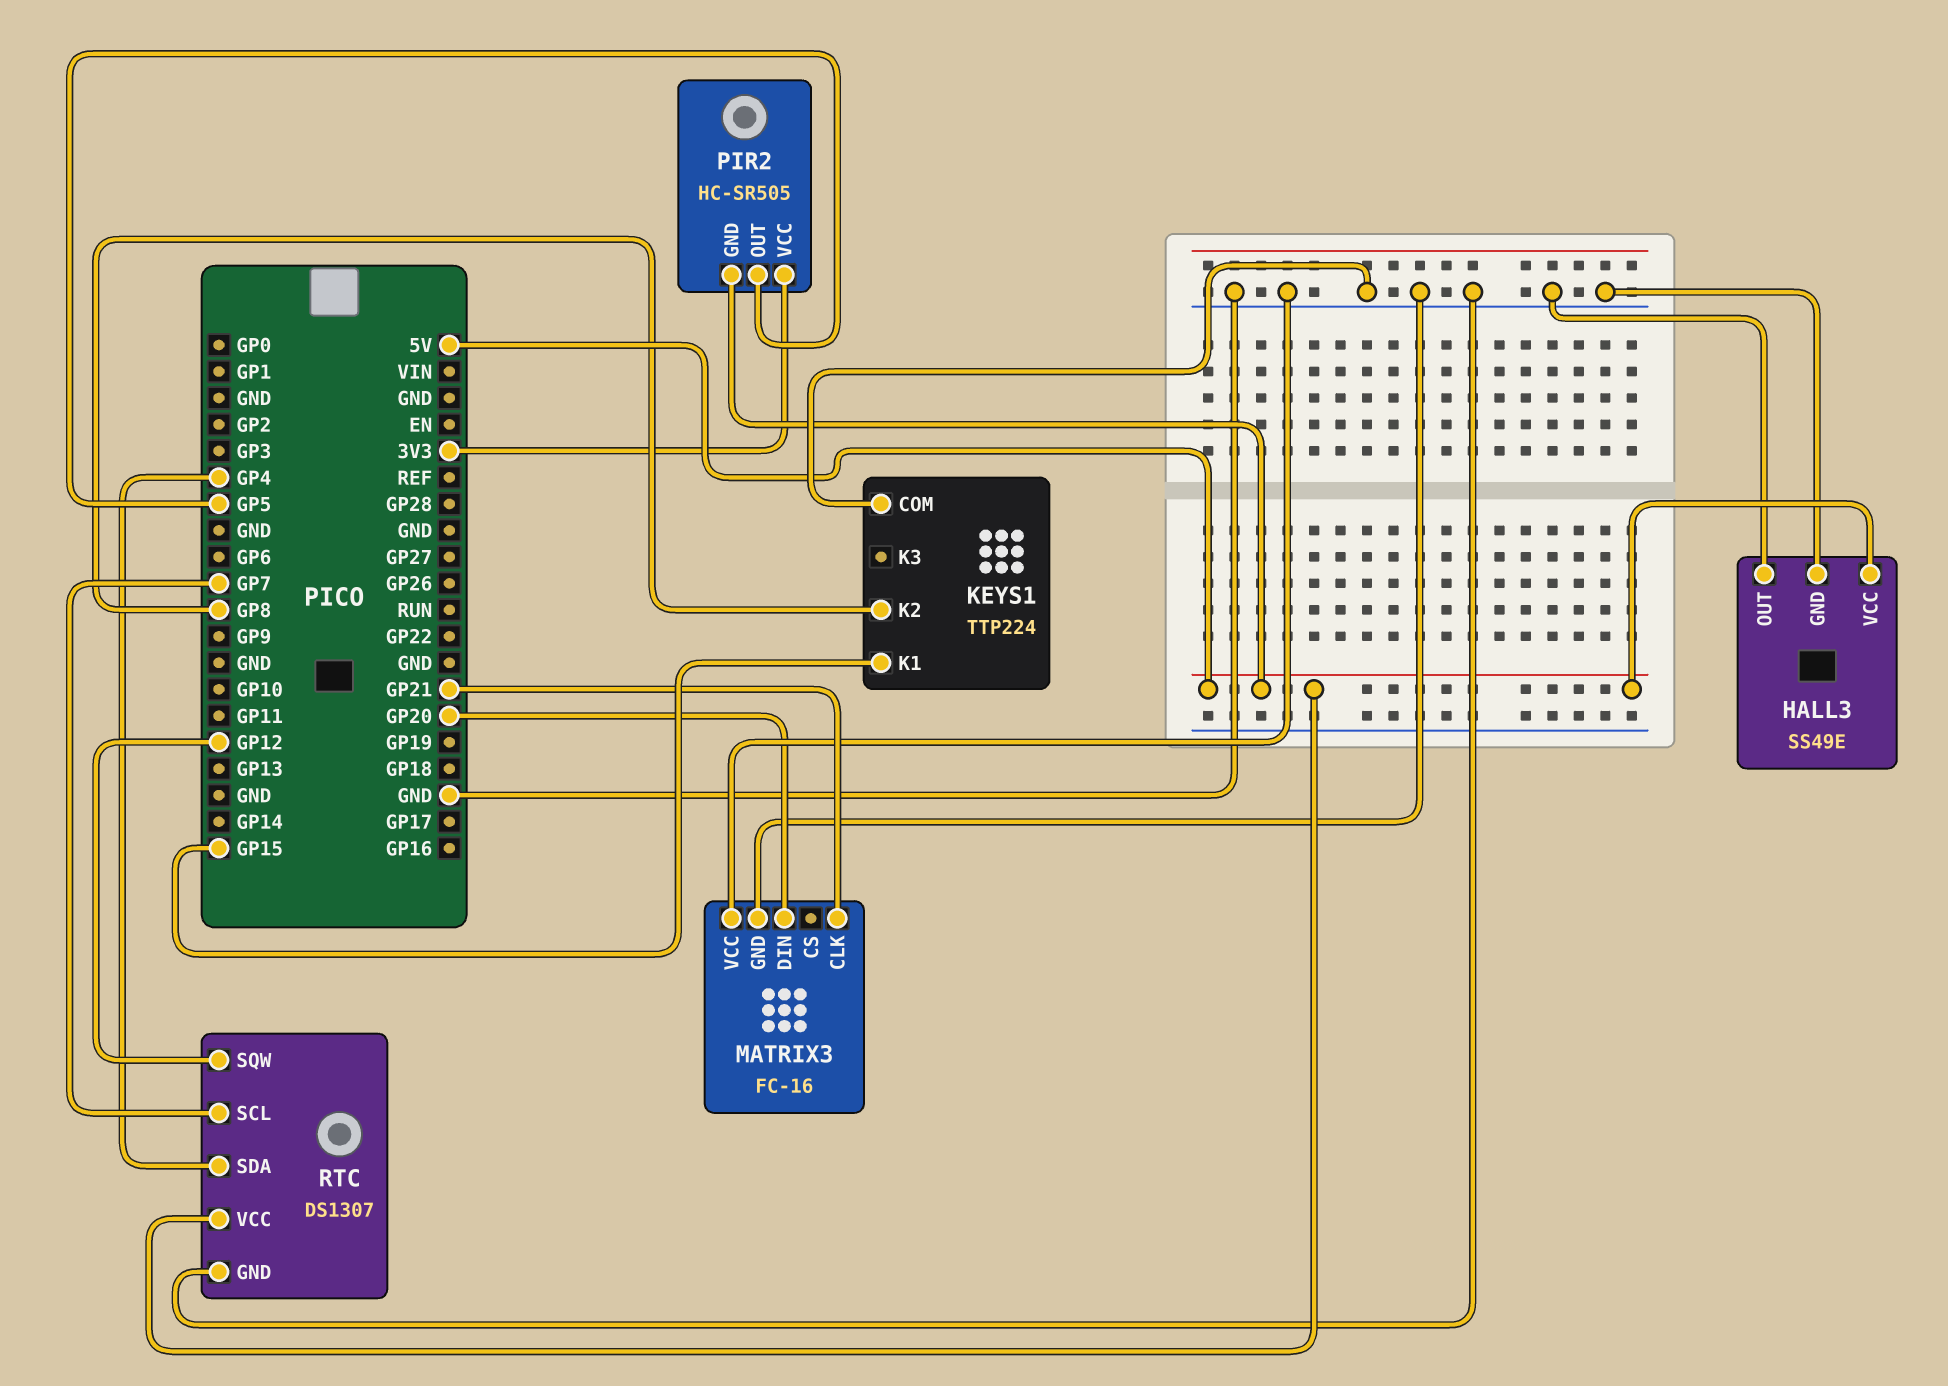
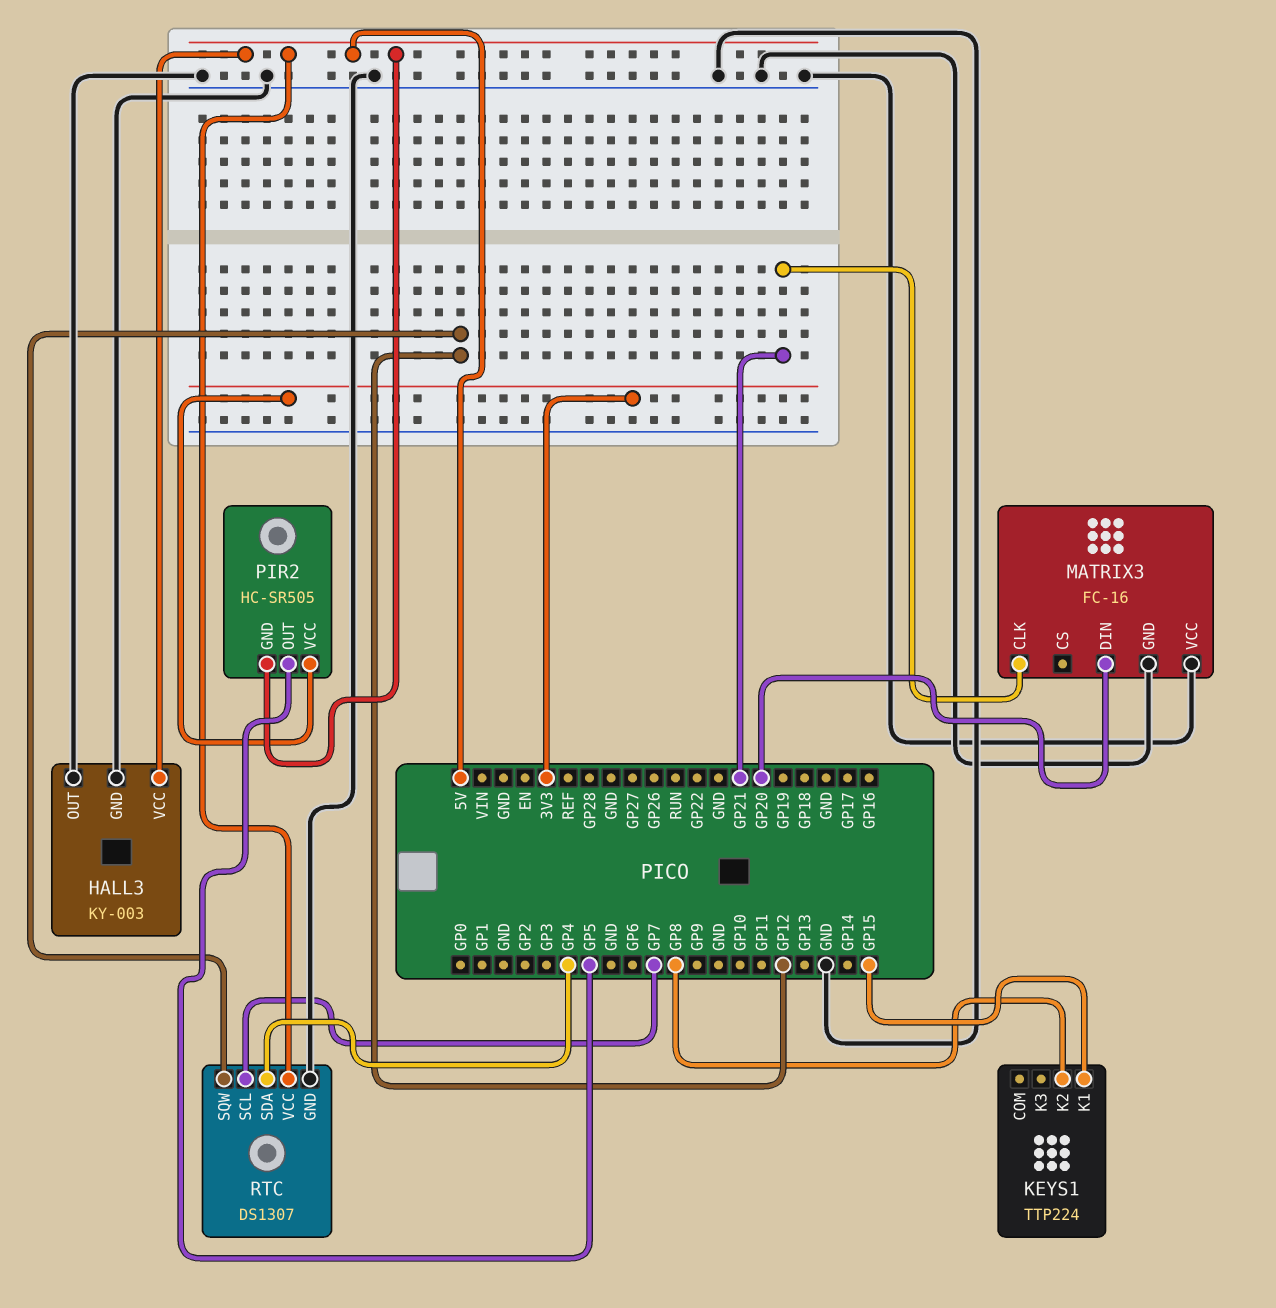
HALL3: SS49E -> KY-003
KEYS1 pin COM: GND -> none

